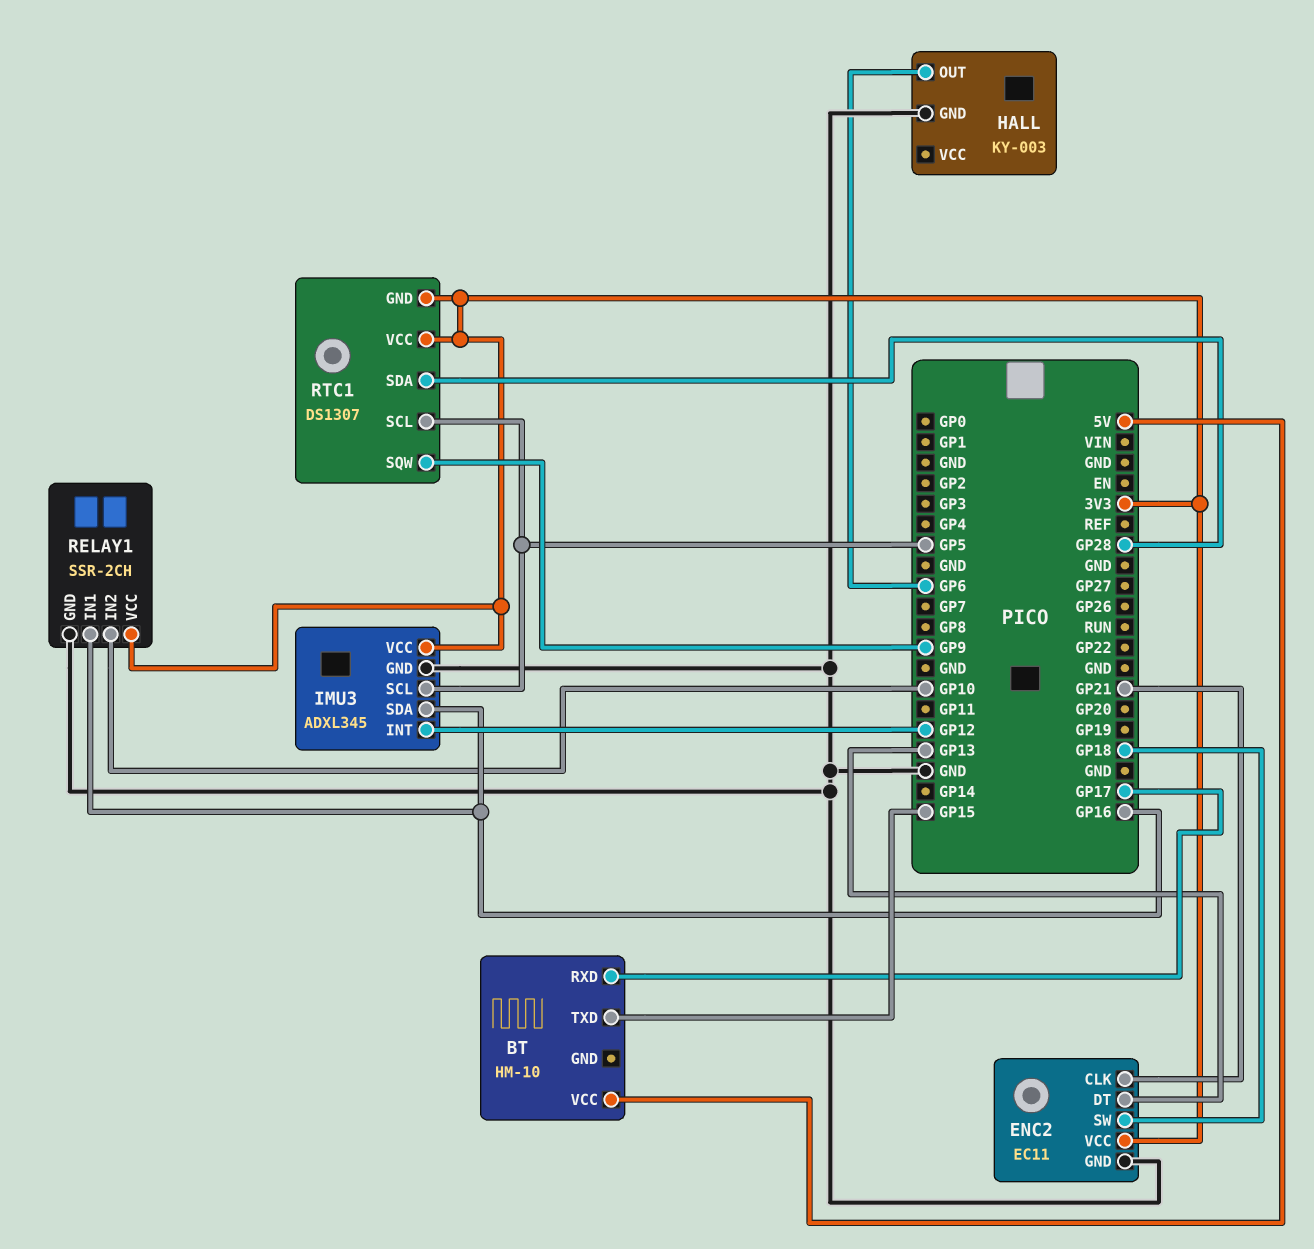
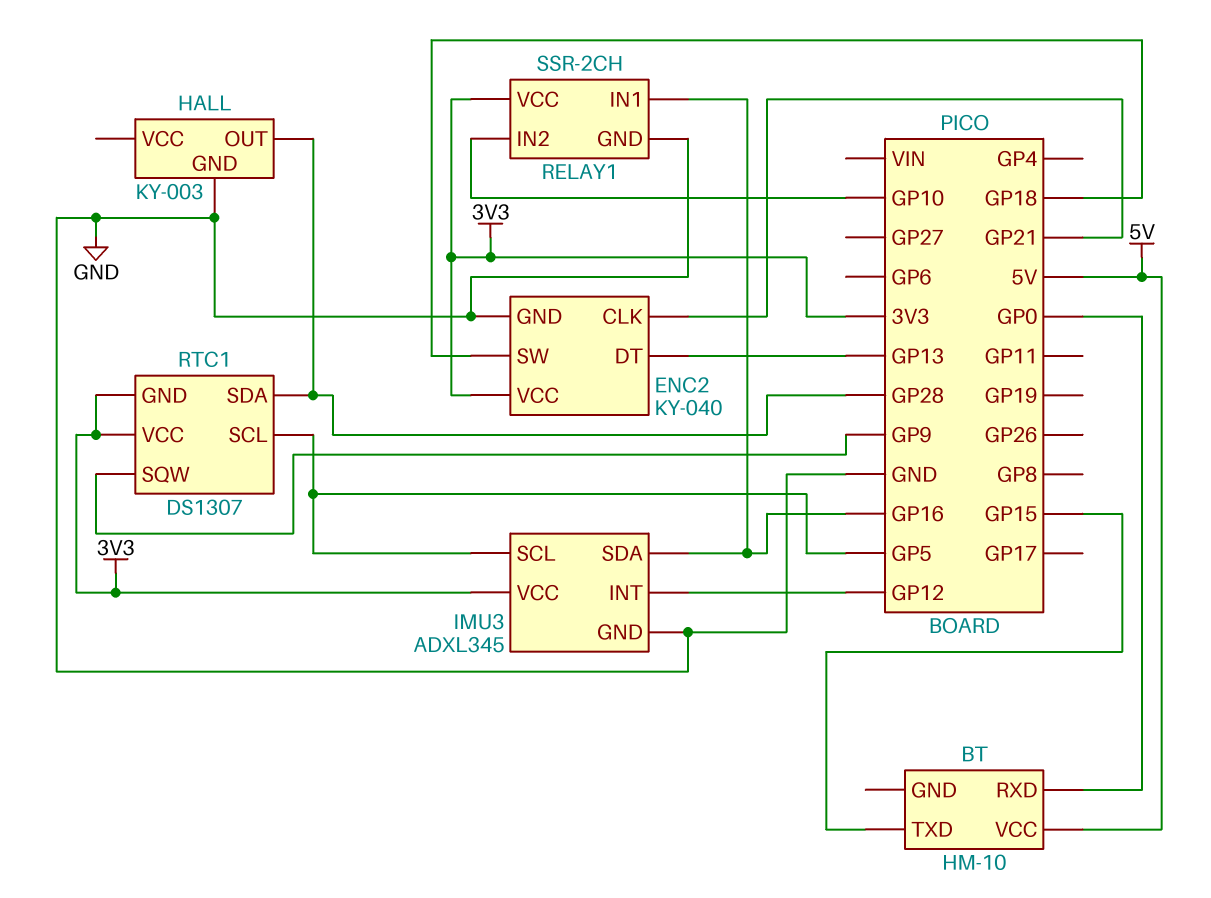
BT pin RXD: GP17 -> GP0
ENC2: EC11 -> KY-040
HALL pin OUT: GP6 -> GP28

